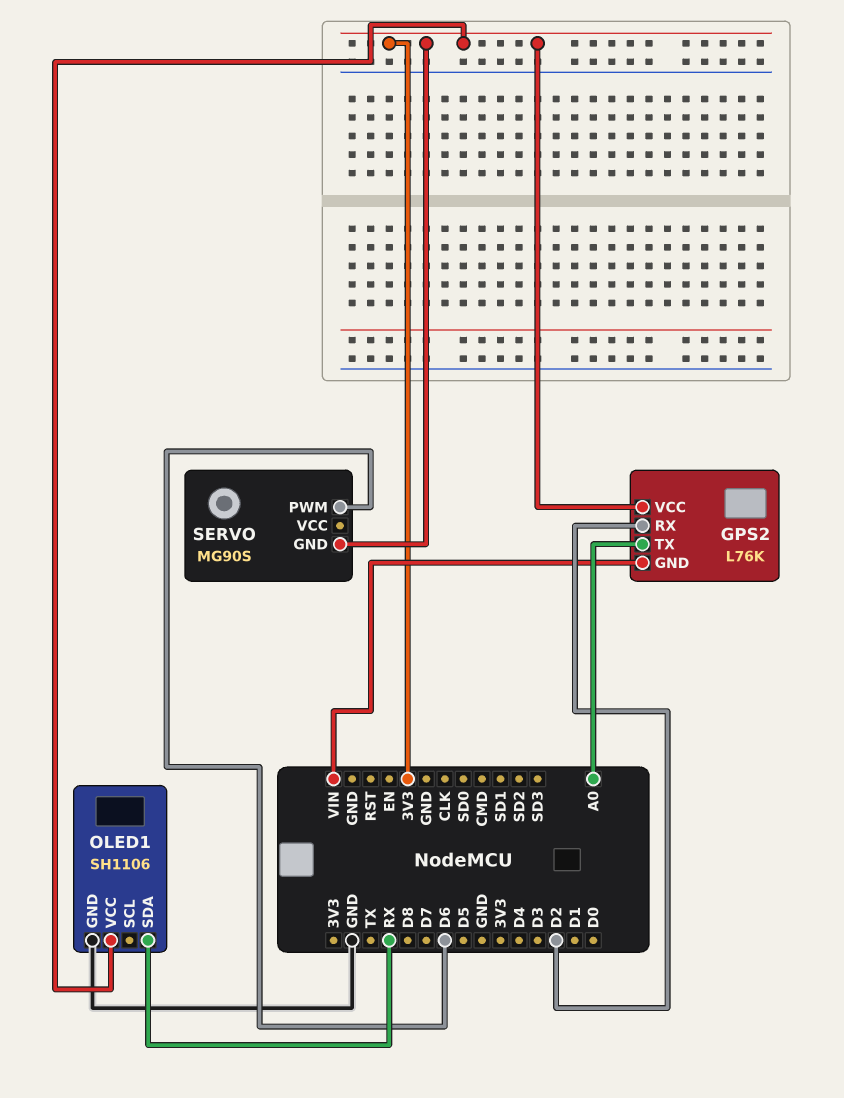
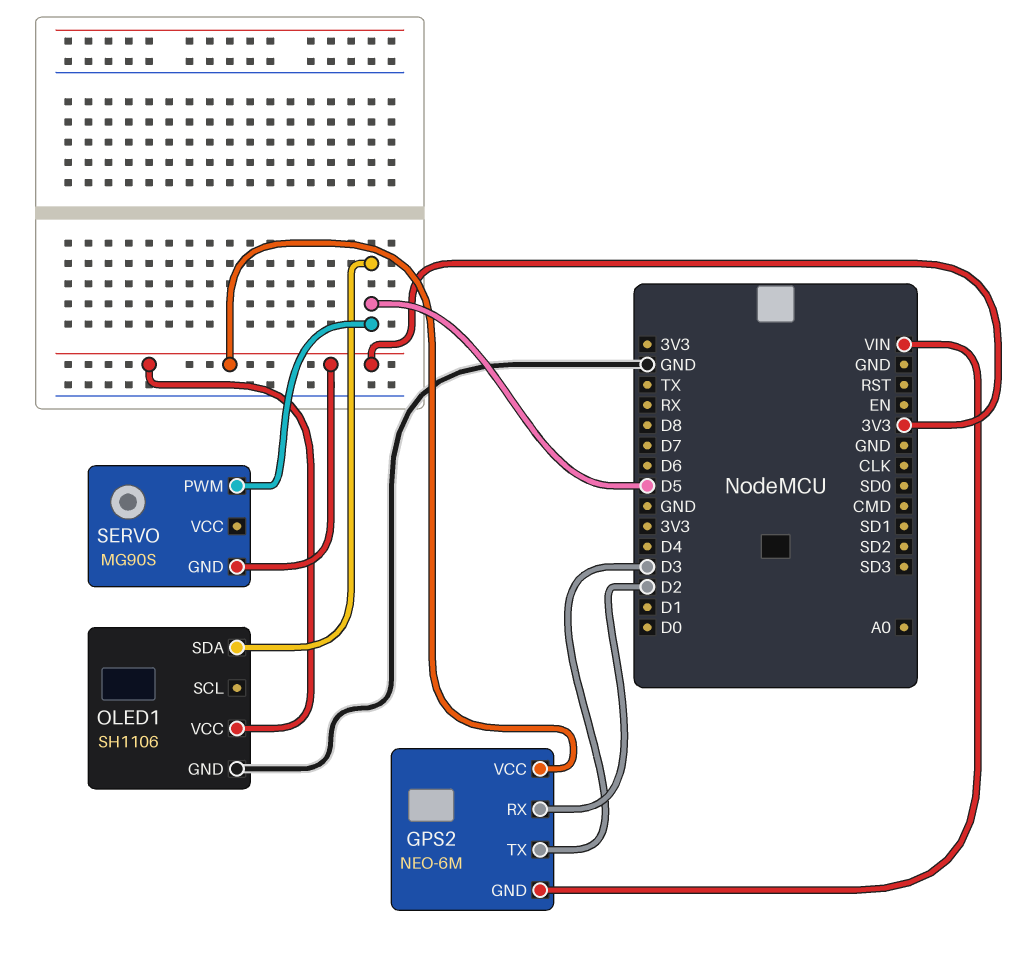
GPS2: L76K -> NEO-6M
GPS2 pin TX: A0 -> D3
OLED1 pin SDA: RX -> D5
SERVO pin PWM: D6 -> D5

